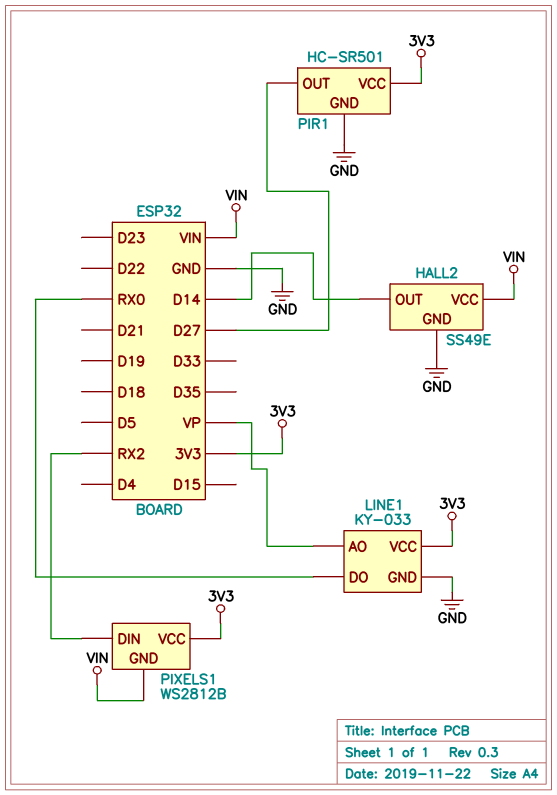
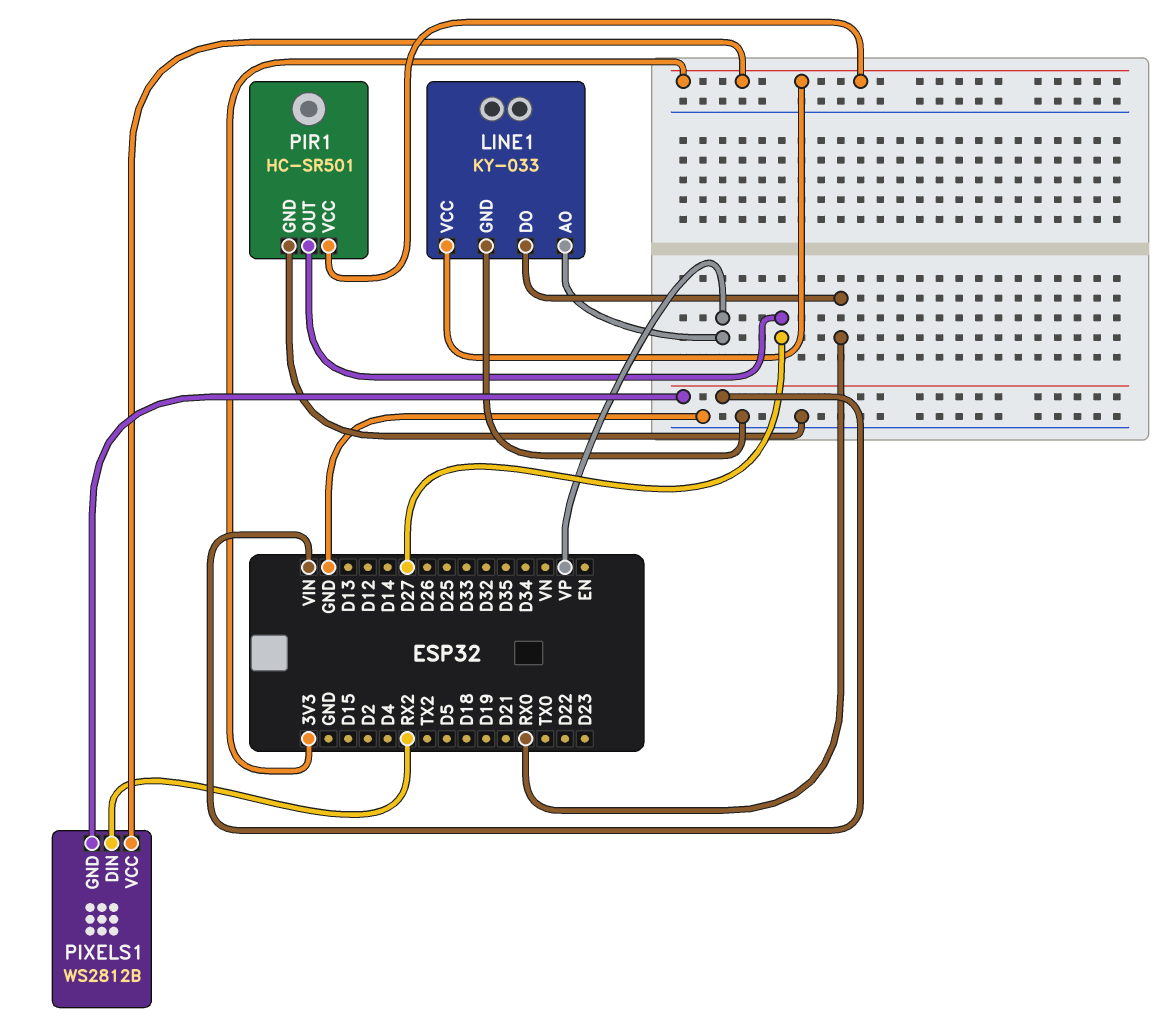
HALL2: SS49E -> none
HALL2 pin GND: GND -> none
HALL2 pin OUT: D14 -> none
HALL2 pin VCC: VIN -> none

